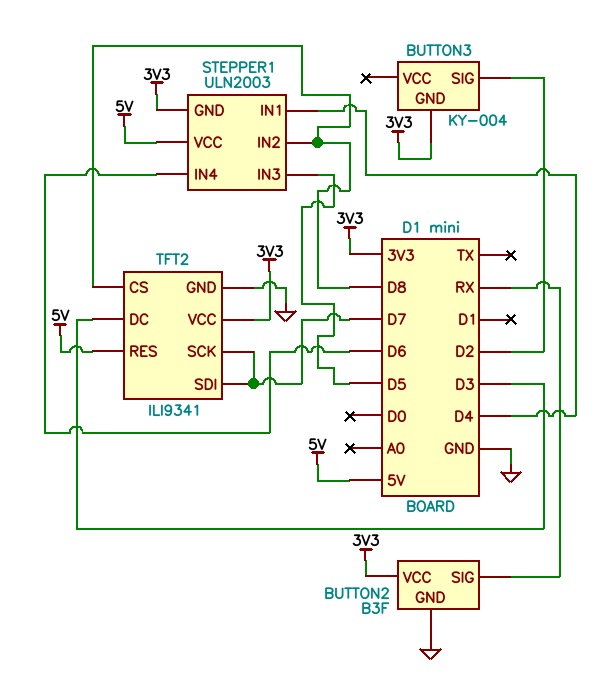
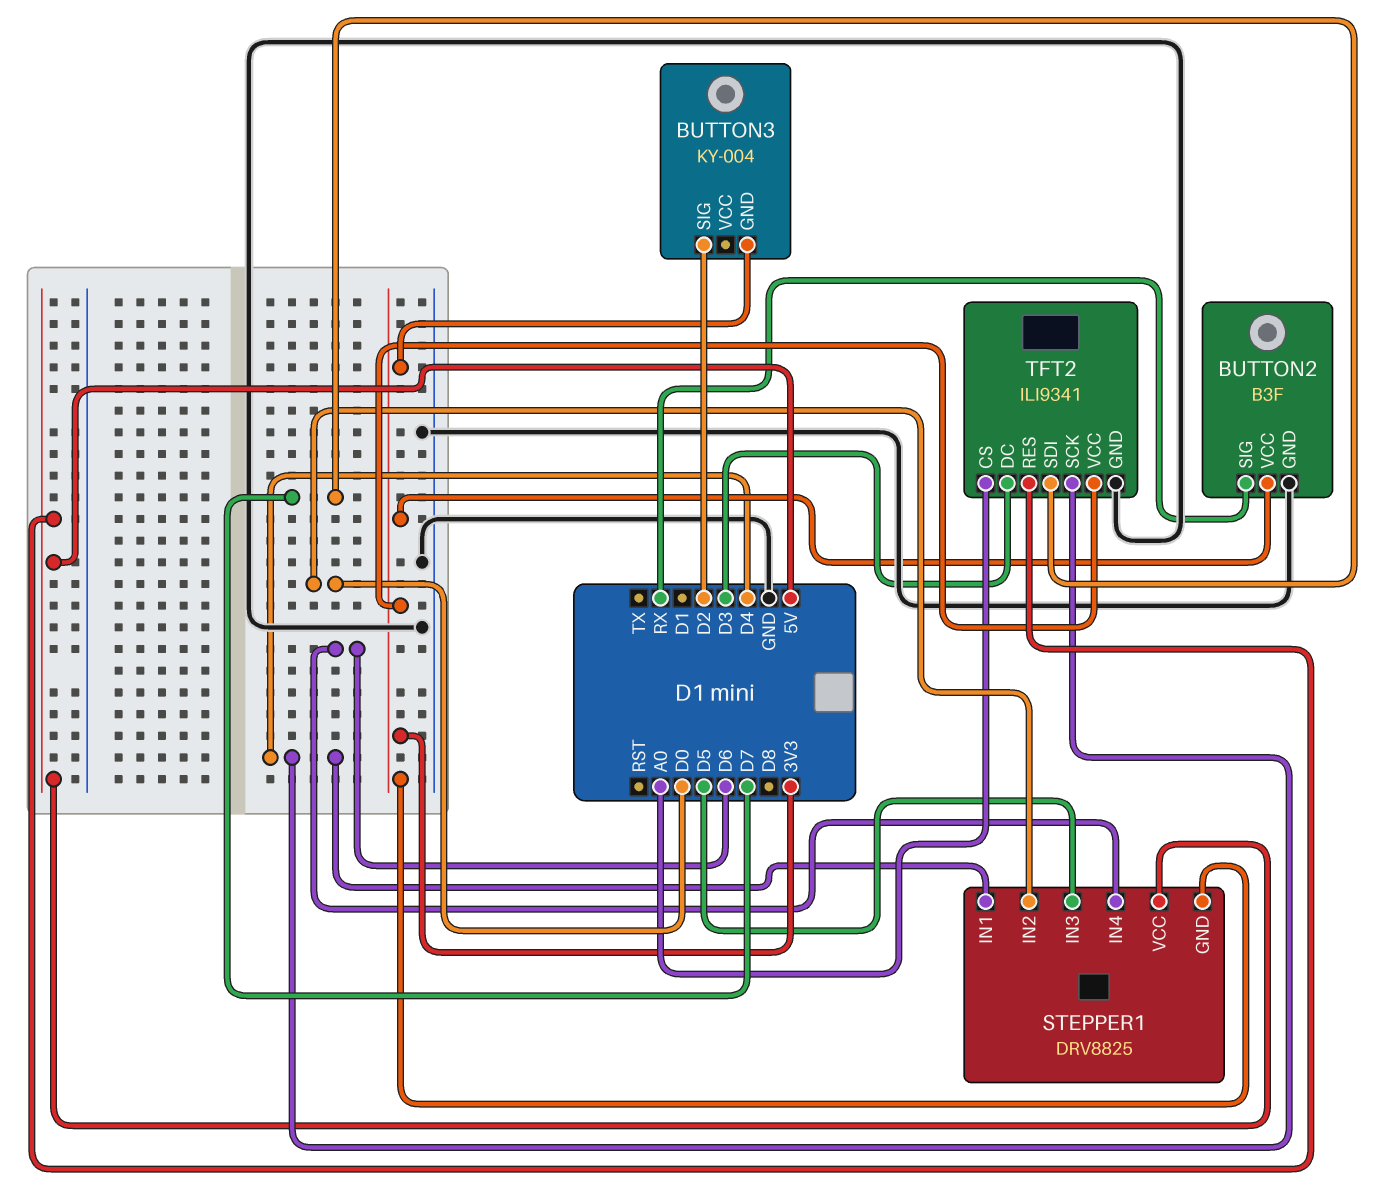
STEPPER1: ULN2003 -> DRV8825
STEPPER1 pin IN2: D8 -> D0
TFT2 pin CS: D8 -> A0
TFT2 pin SCK: D7 -> D4

